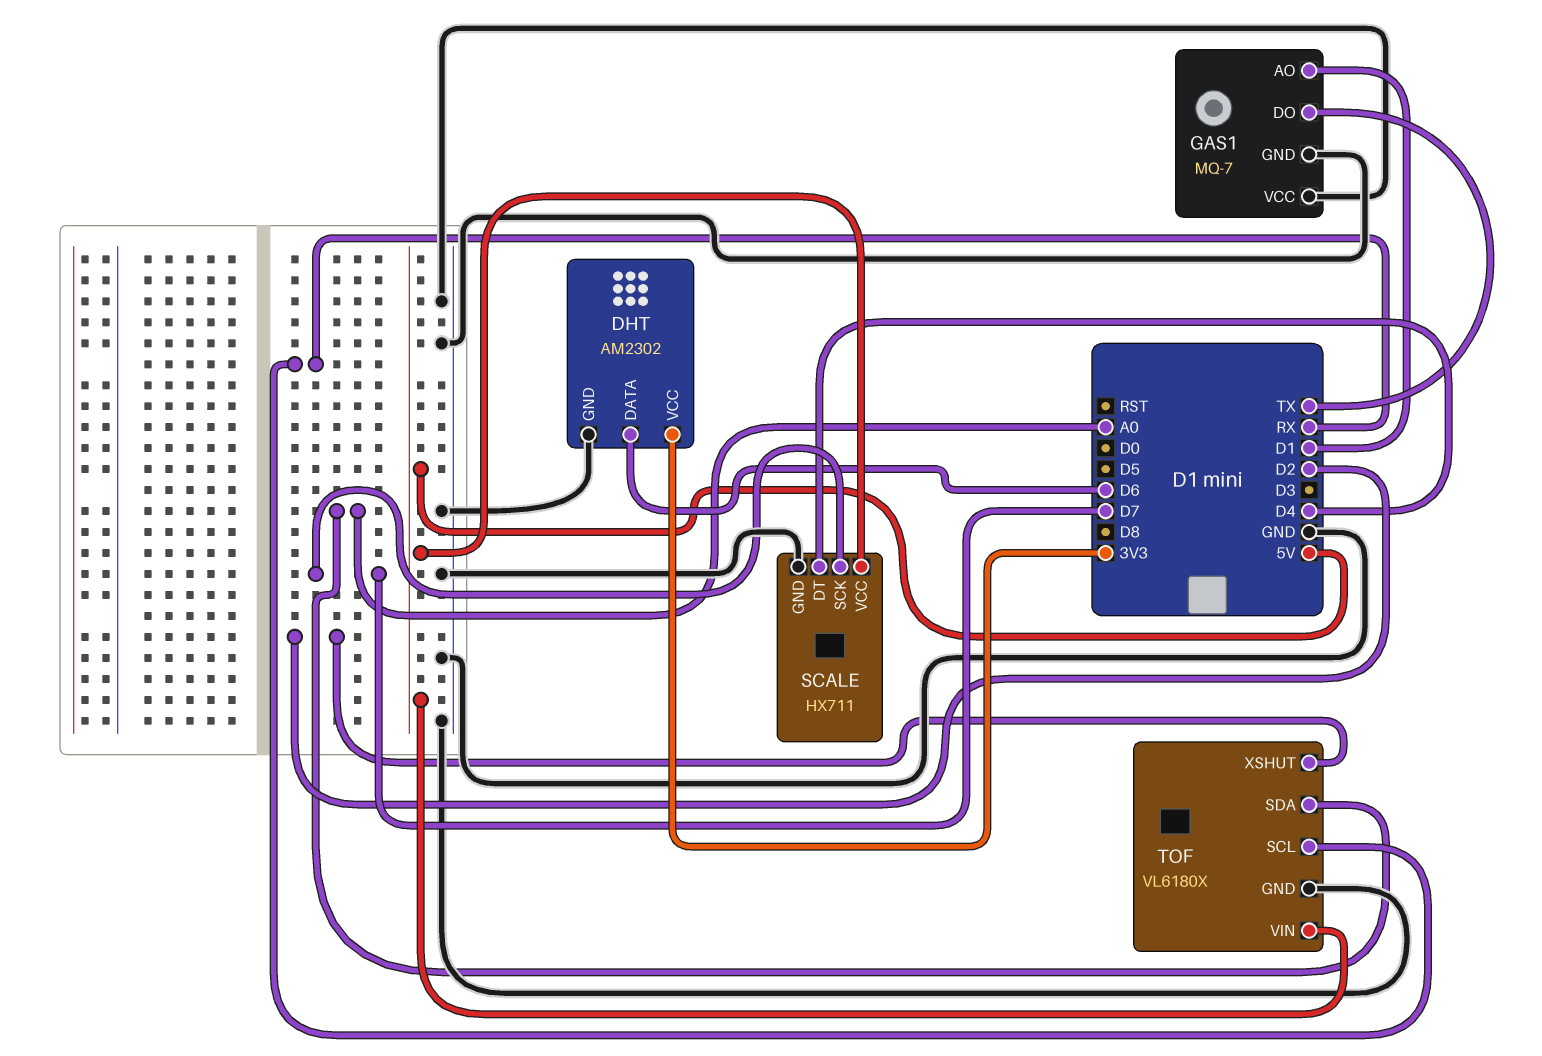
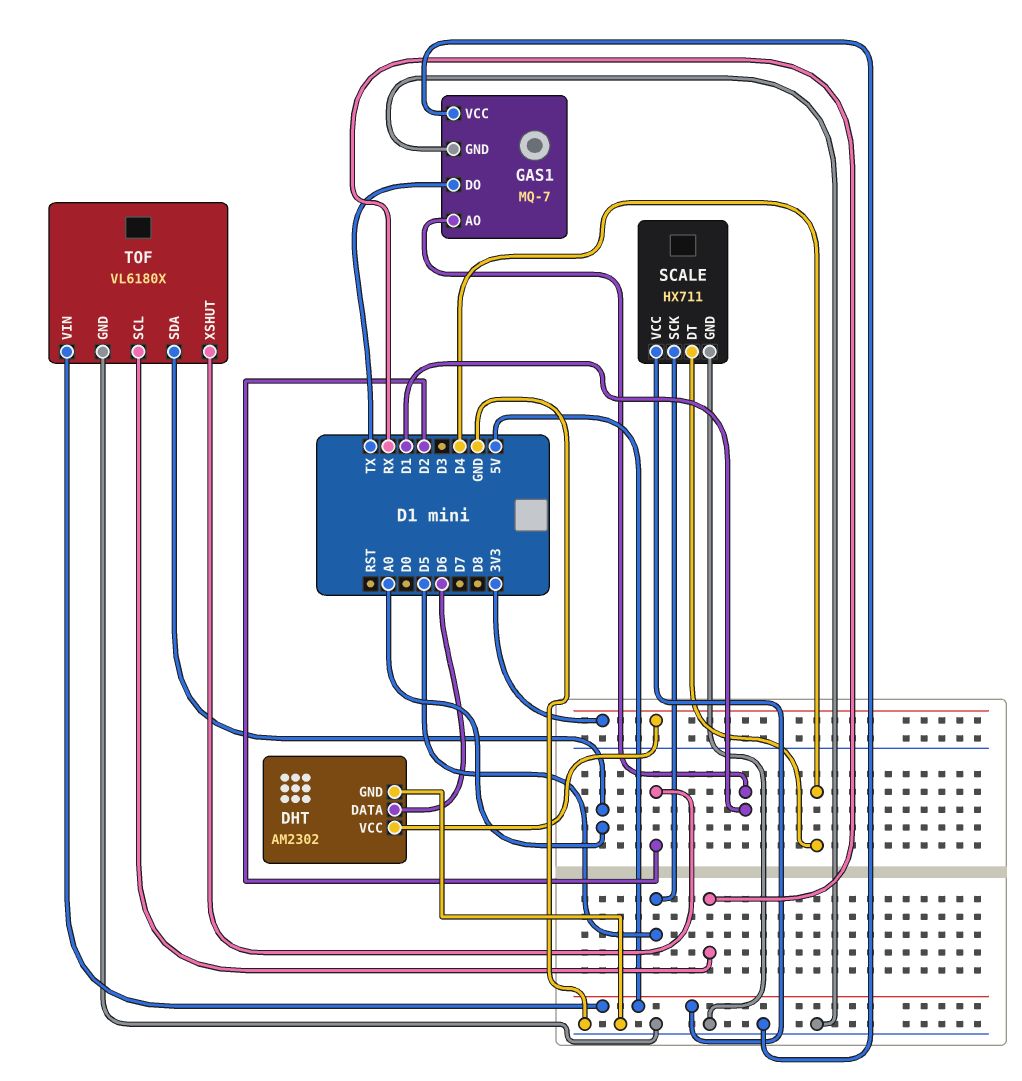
SCALE pin SCK: D7 -> D5

